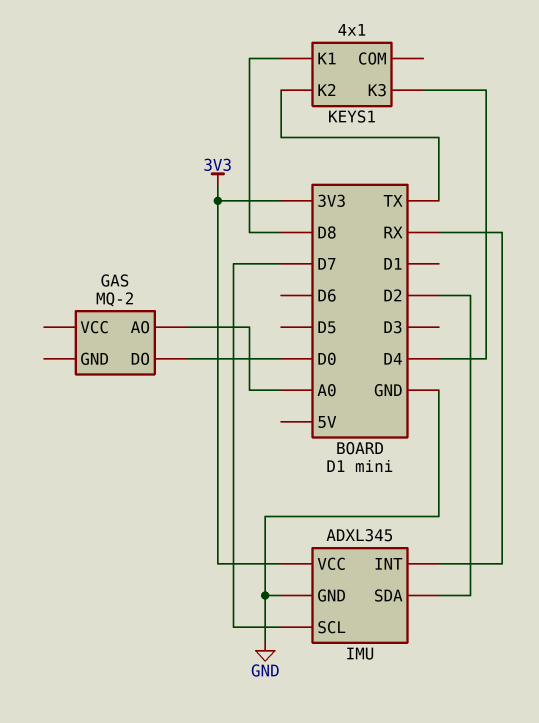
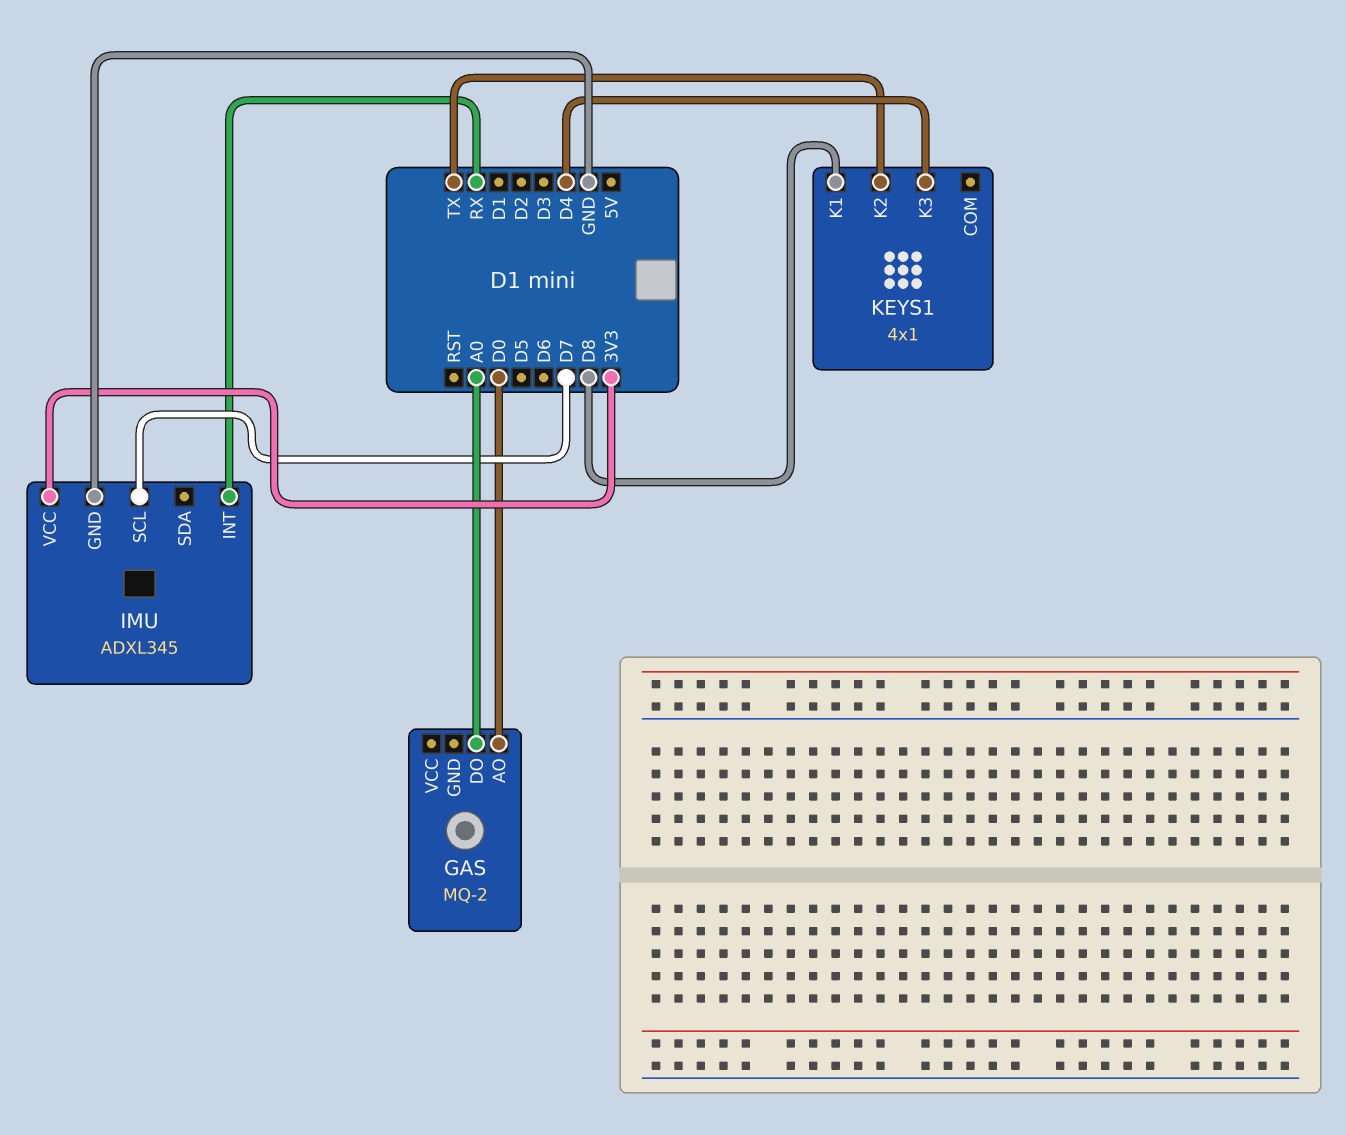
GAS pin AO: A0 -> D0
GAS pin DO: D0 -> A0
IMU pin SDA: D2 -> none

